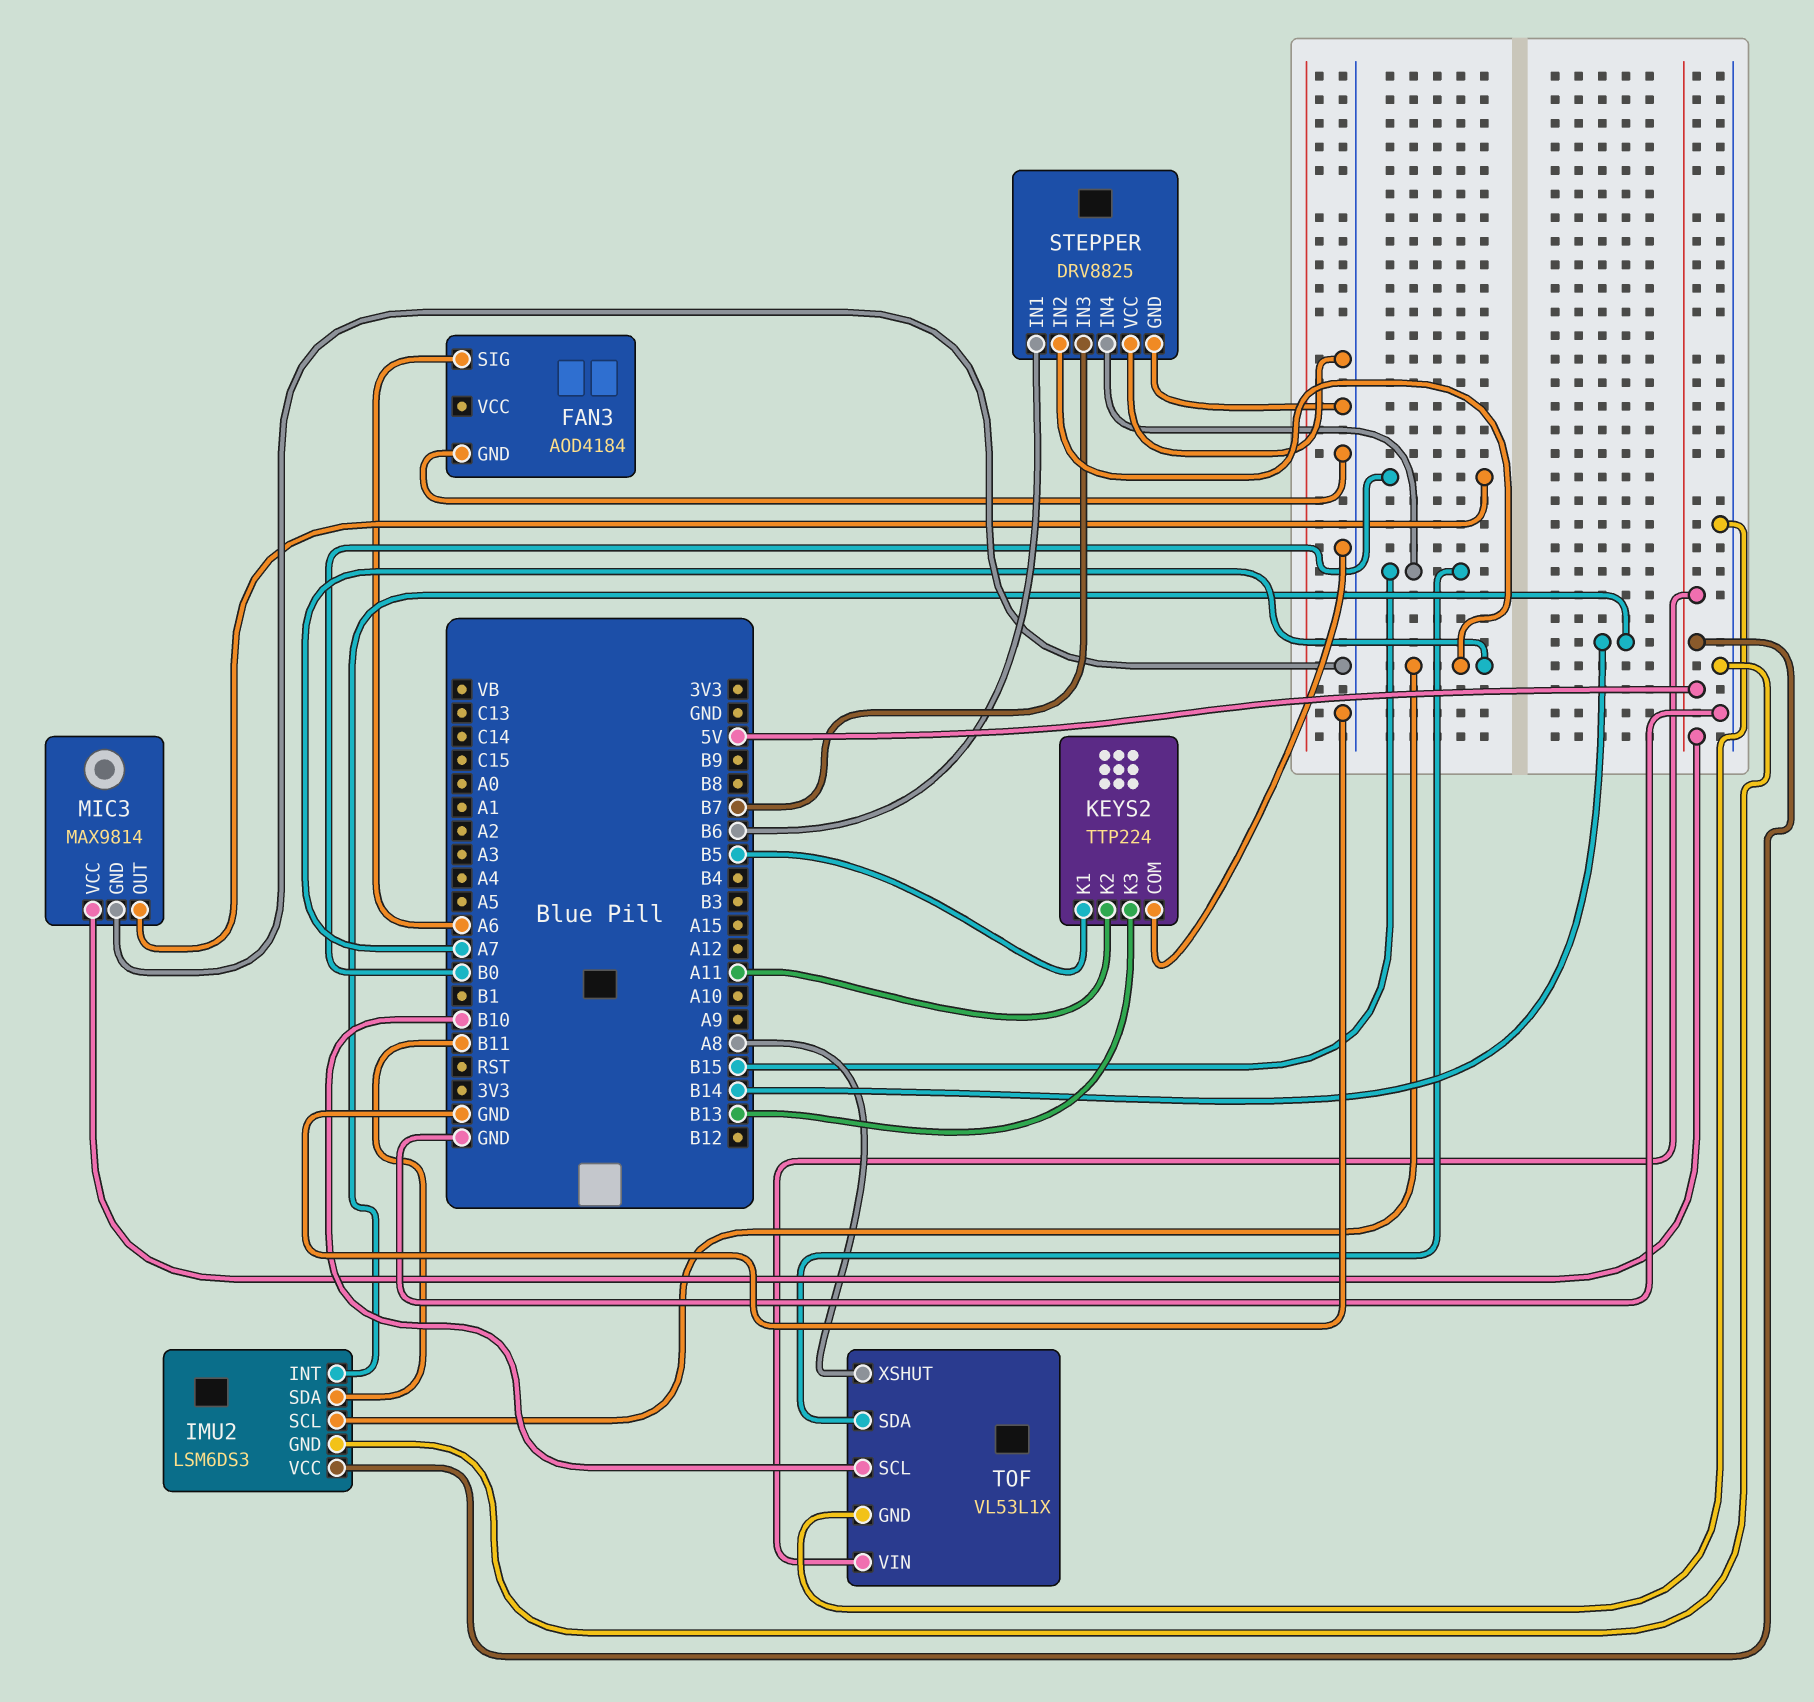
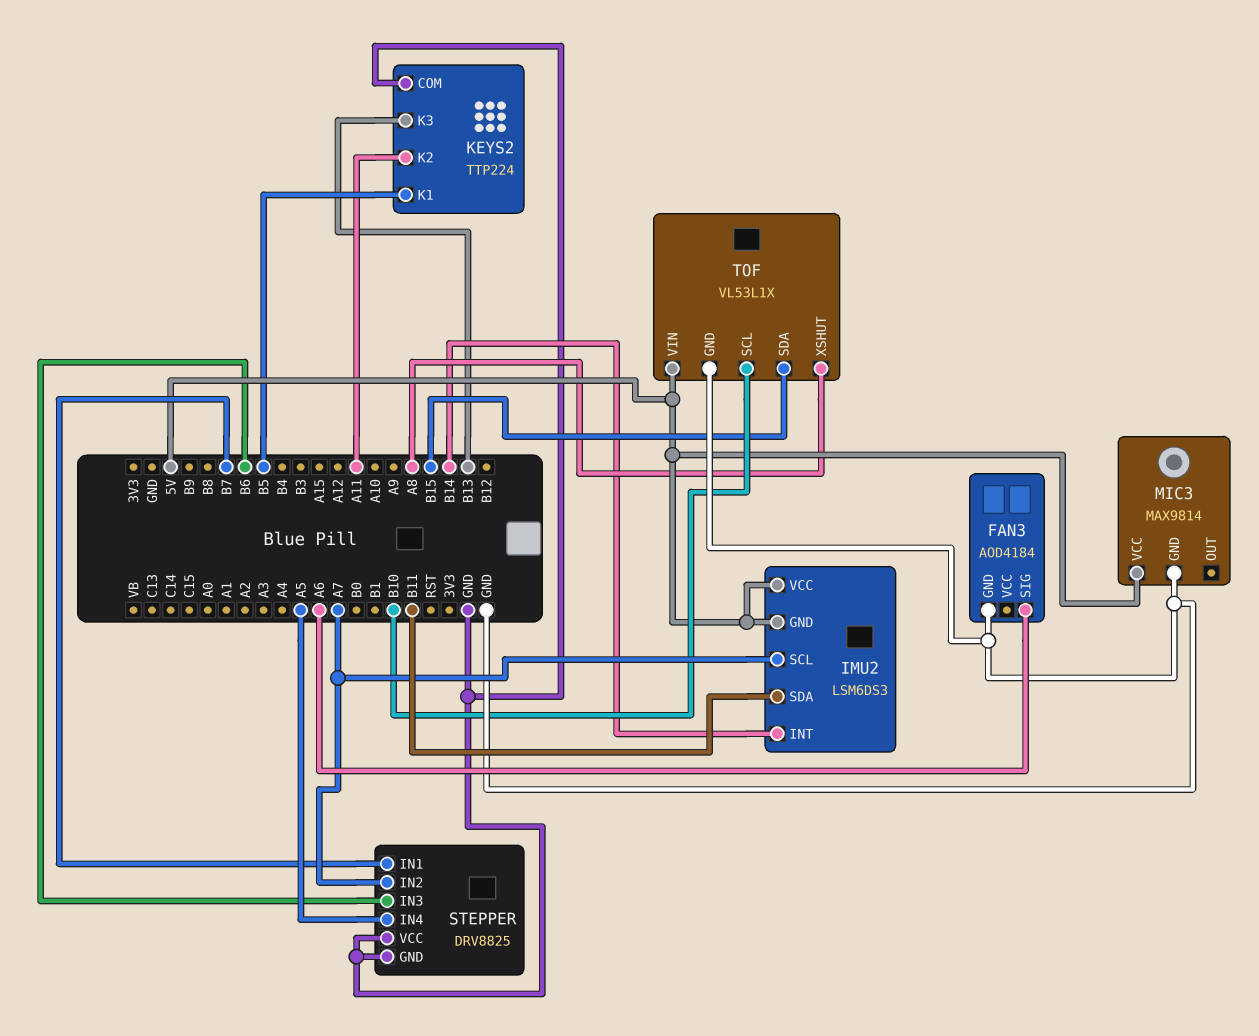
IMU2 pin GND: GND -> 5V
MIC3 pin OUT: B0 -> none
STEPPER pin IN1: B6 -> B7
STEPPER pin IN3: B7 -> B6
STEPPER pin IN4: B15 -> A5

